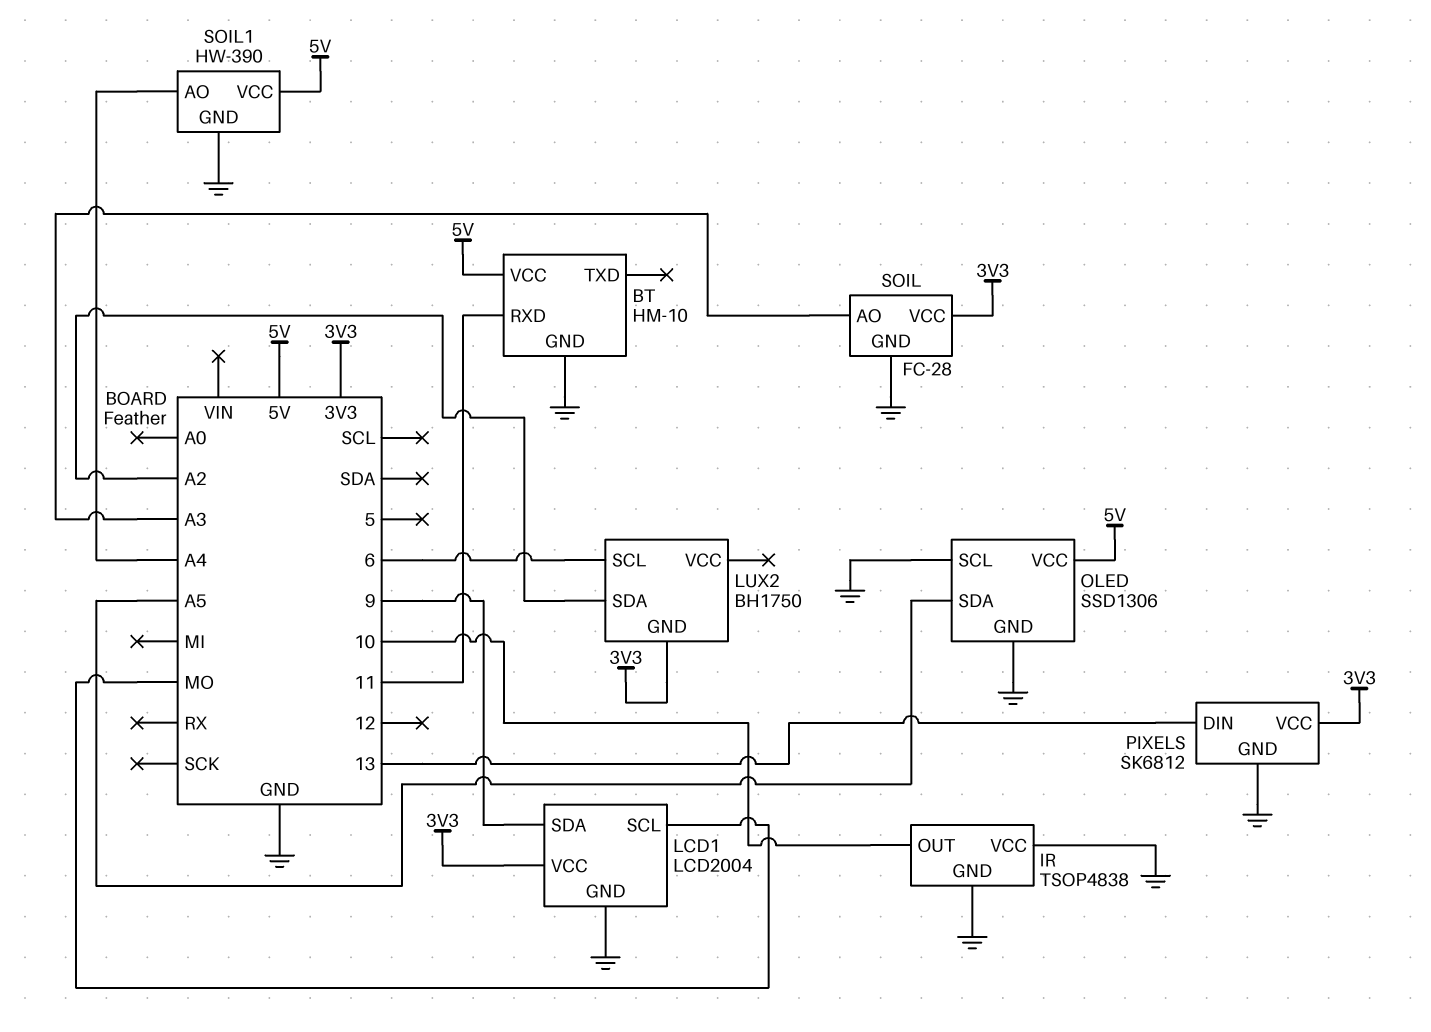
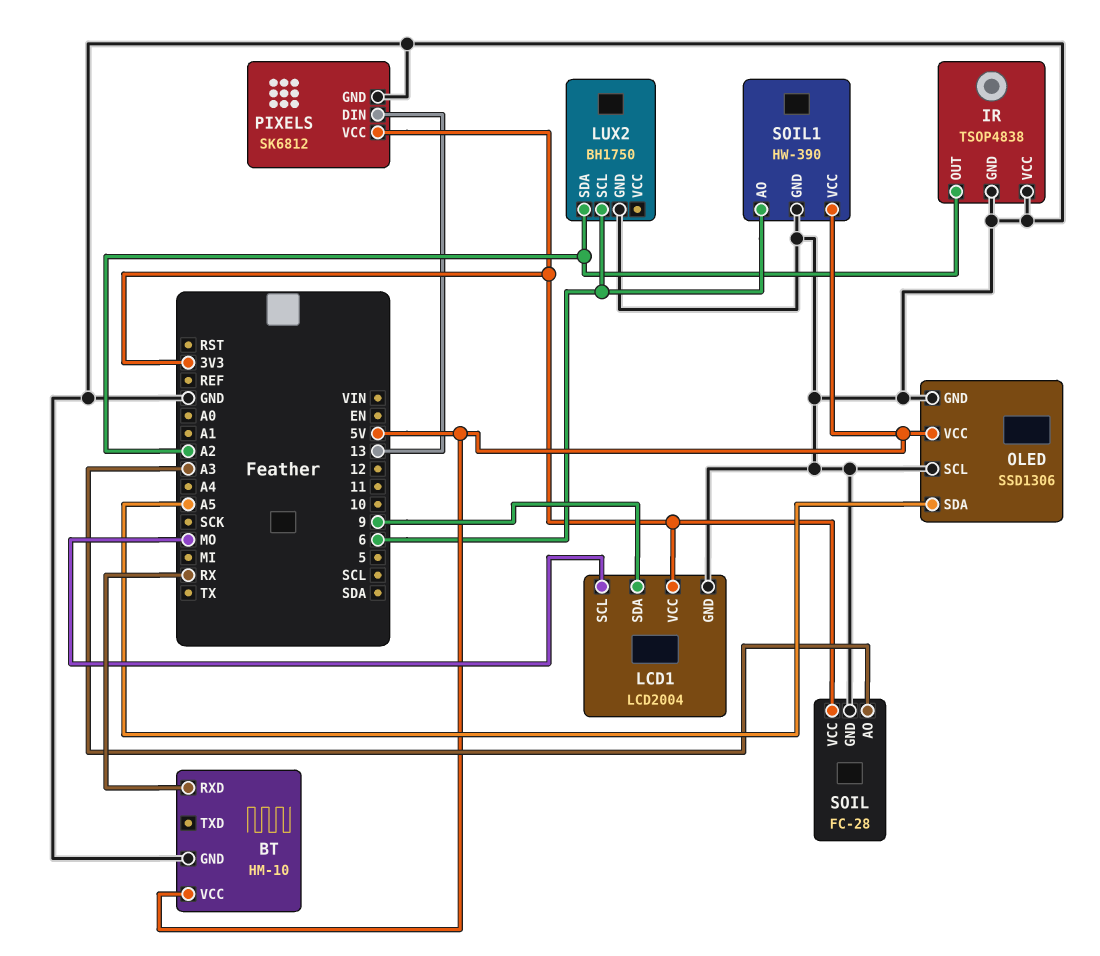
BT pin RXD: 11 -> RX
IR pin OUT: 10 -> A2
LUX2 pin GND: 3V3 -> GND
SOIL1 pin AO: A4 -> 6

